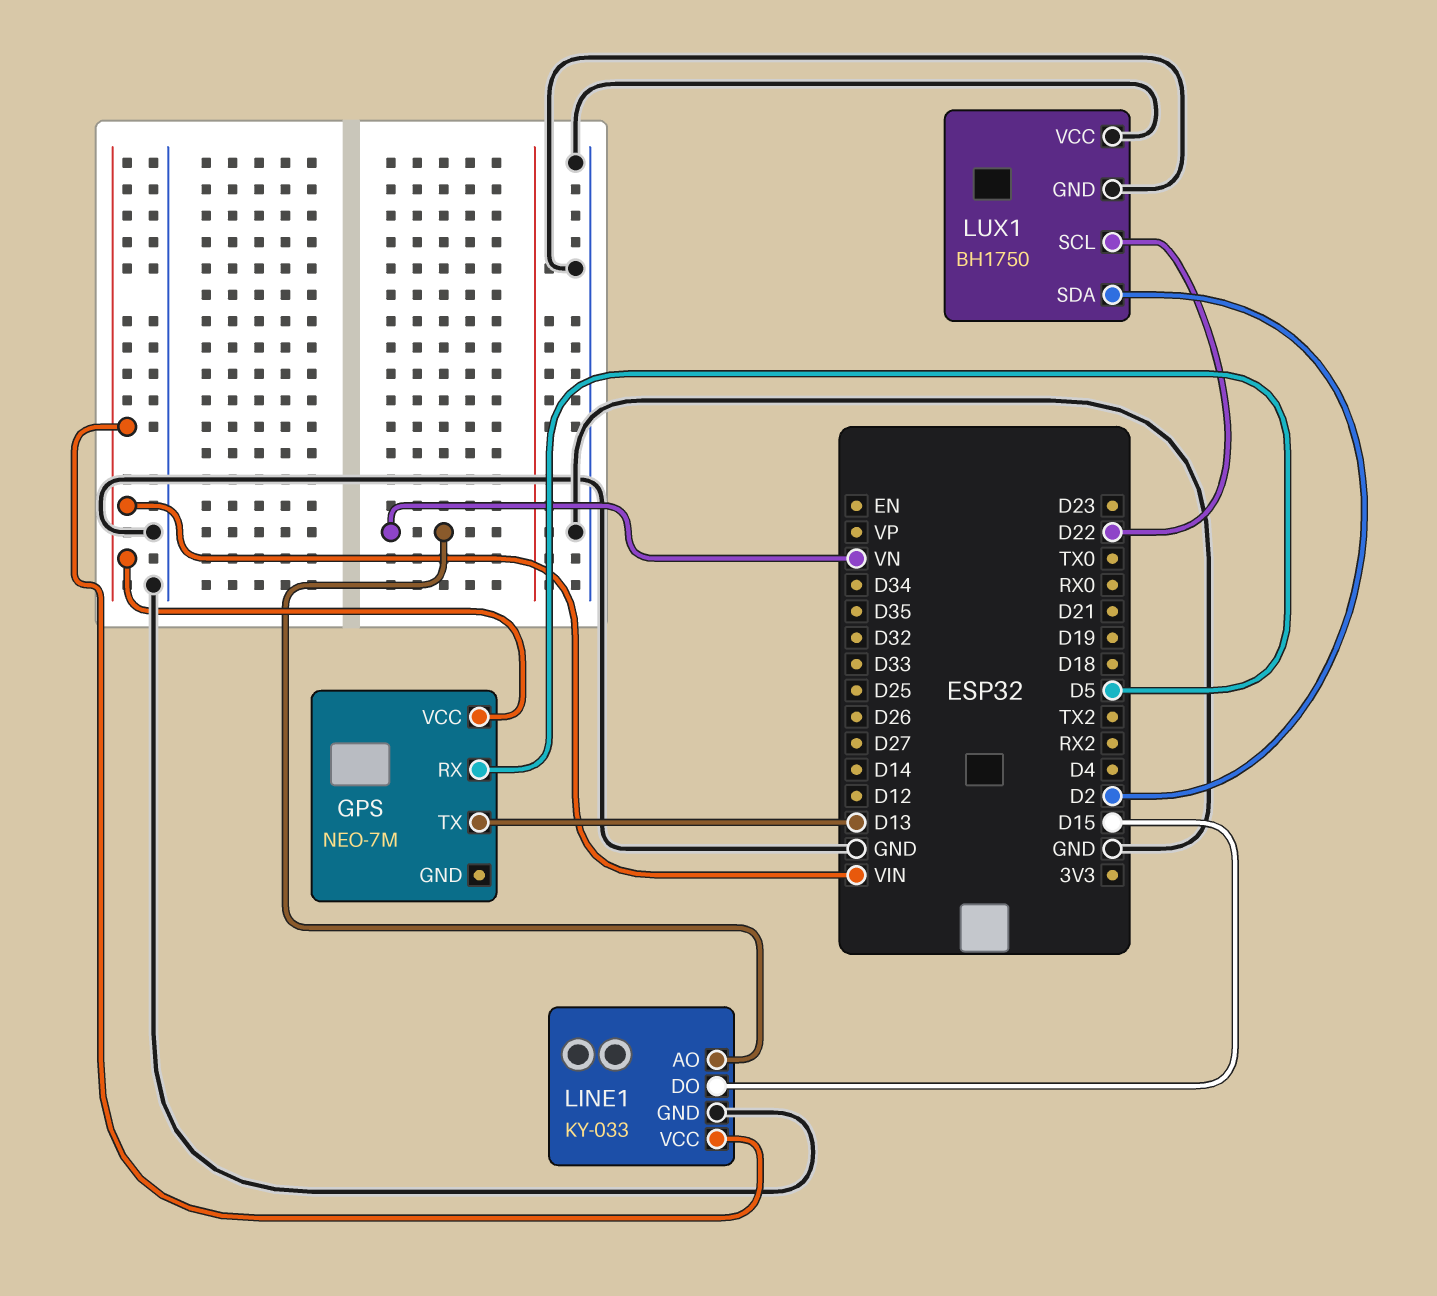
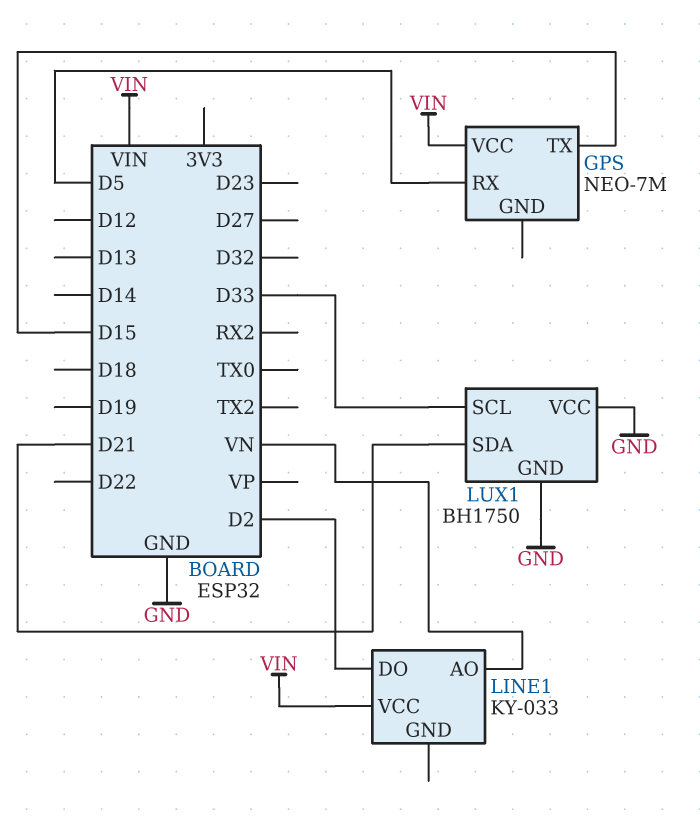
GPS pin TX: D13 -> D15
LINE1 pin DO: D15 -> D2
LINE1 pin GND: GND -> none
LUX1 pin SCL: D22 -> D33
LUX1 pin SDA: D2 -> D21

